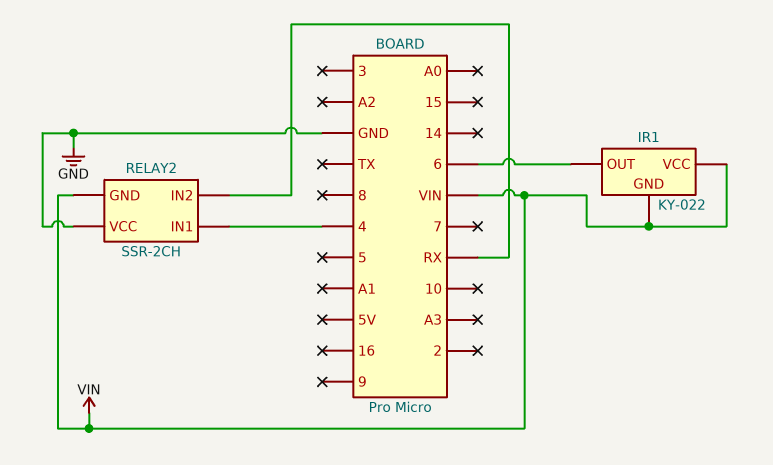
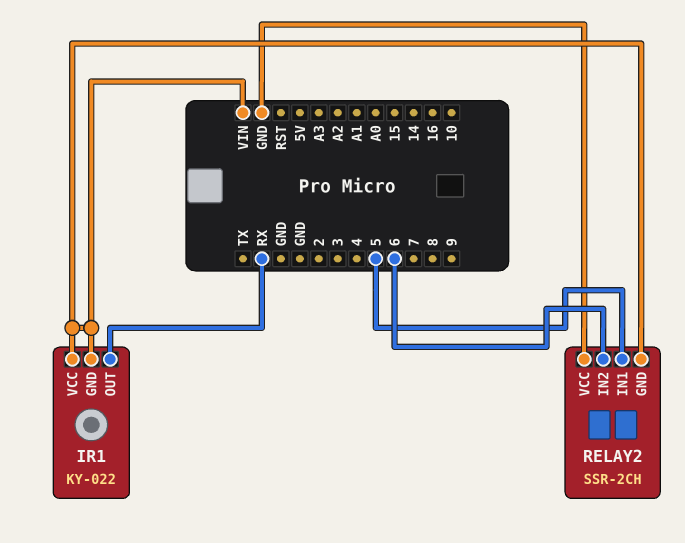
IR1 pin OUT: 6 -> RX
RELAY2 pin IN1: 4 -> 5
RELAY2 pin IN2: RX -> 6

